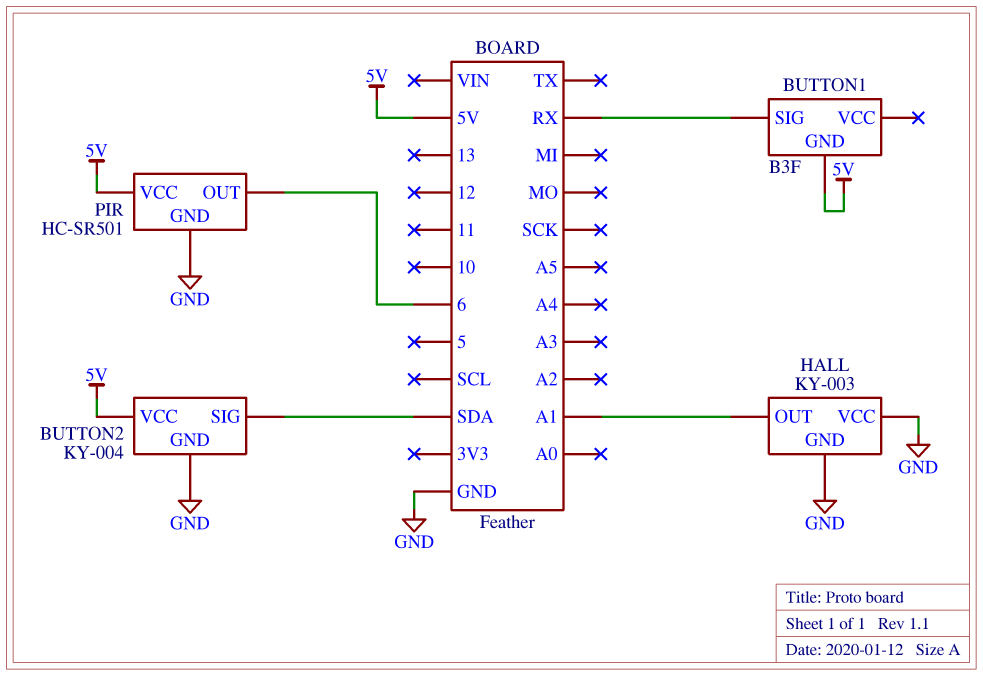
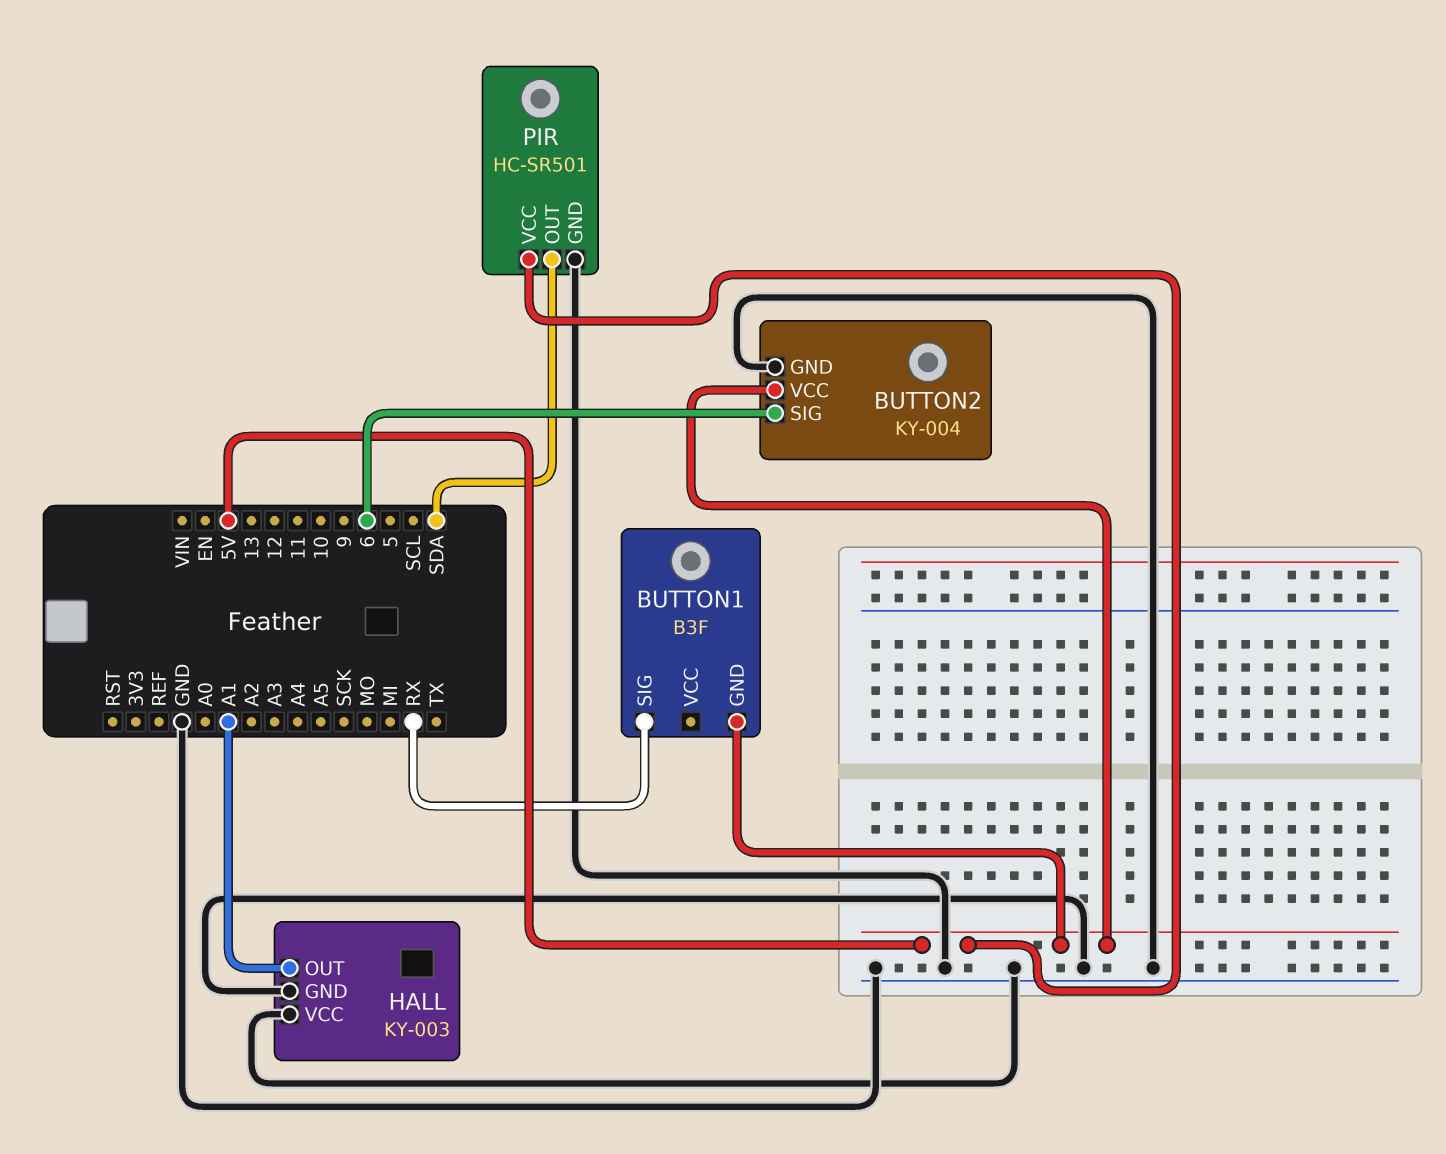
BUTTON2 pin SIG: SDA -> 6
PIR pin OUT: 6 -> SDA

